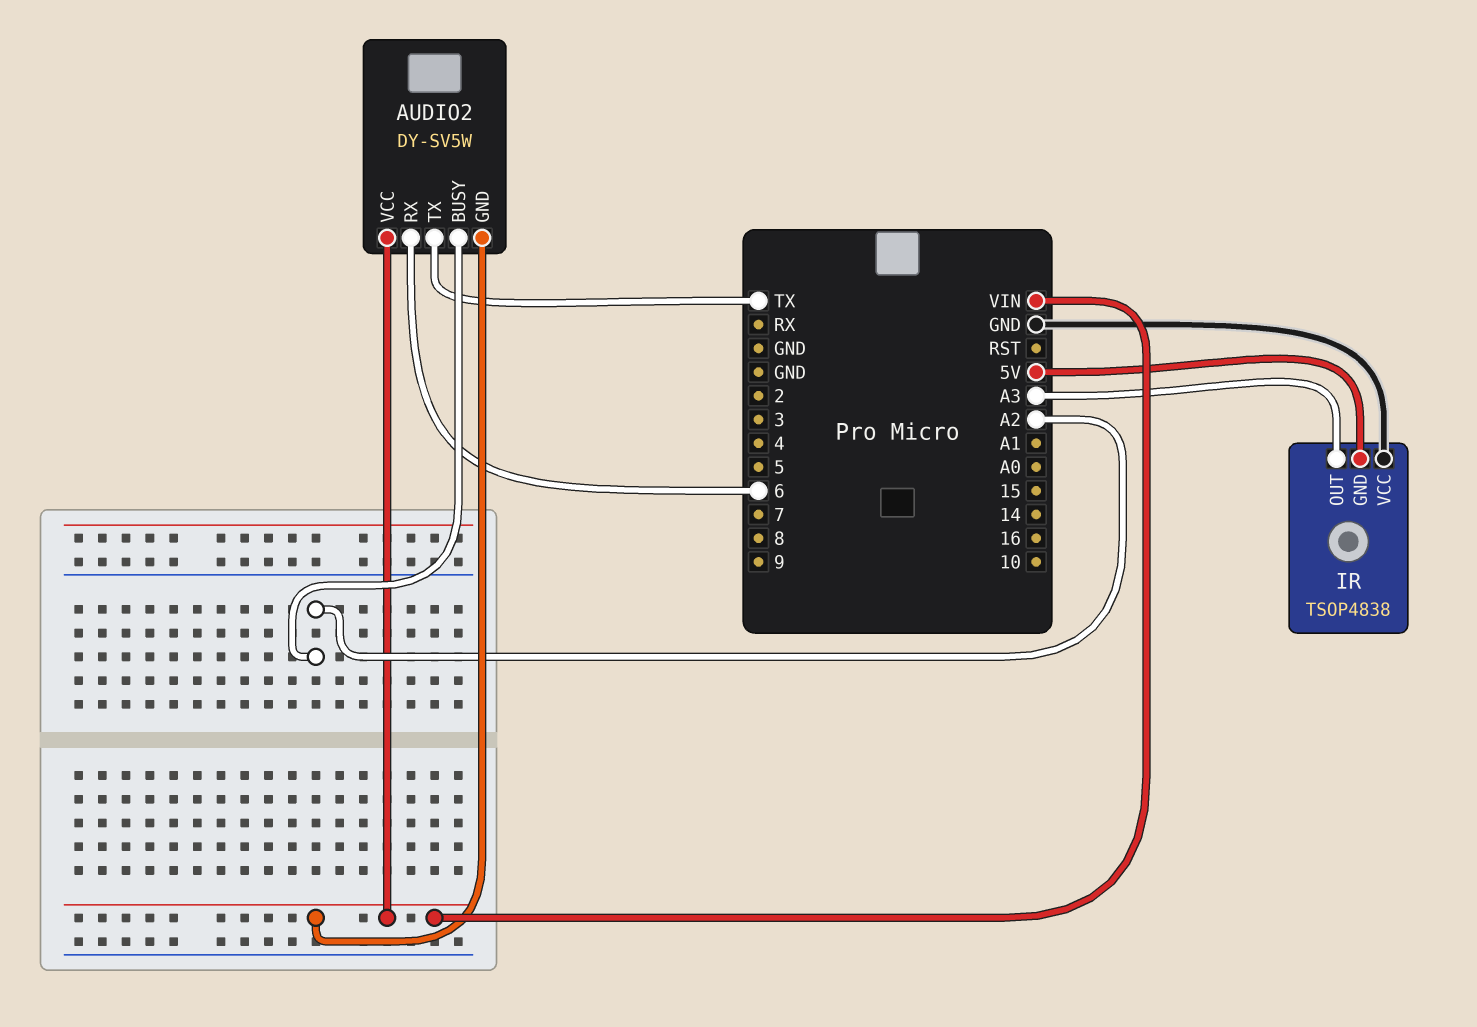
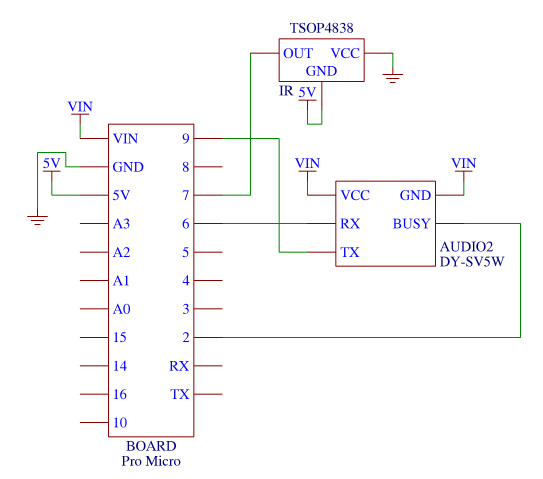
AUDIO2 pin BUSY: A2 -> 2
AUDIO2 pin TX: TX -> 9
IR pin OUT: A3 -> 7

